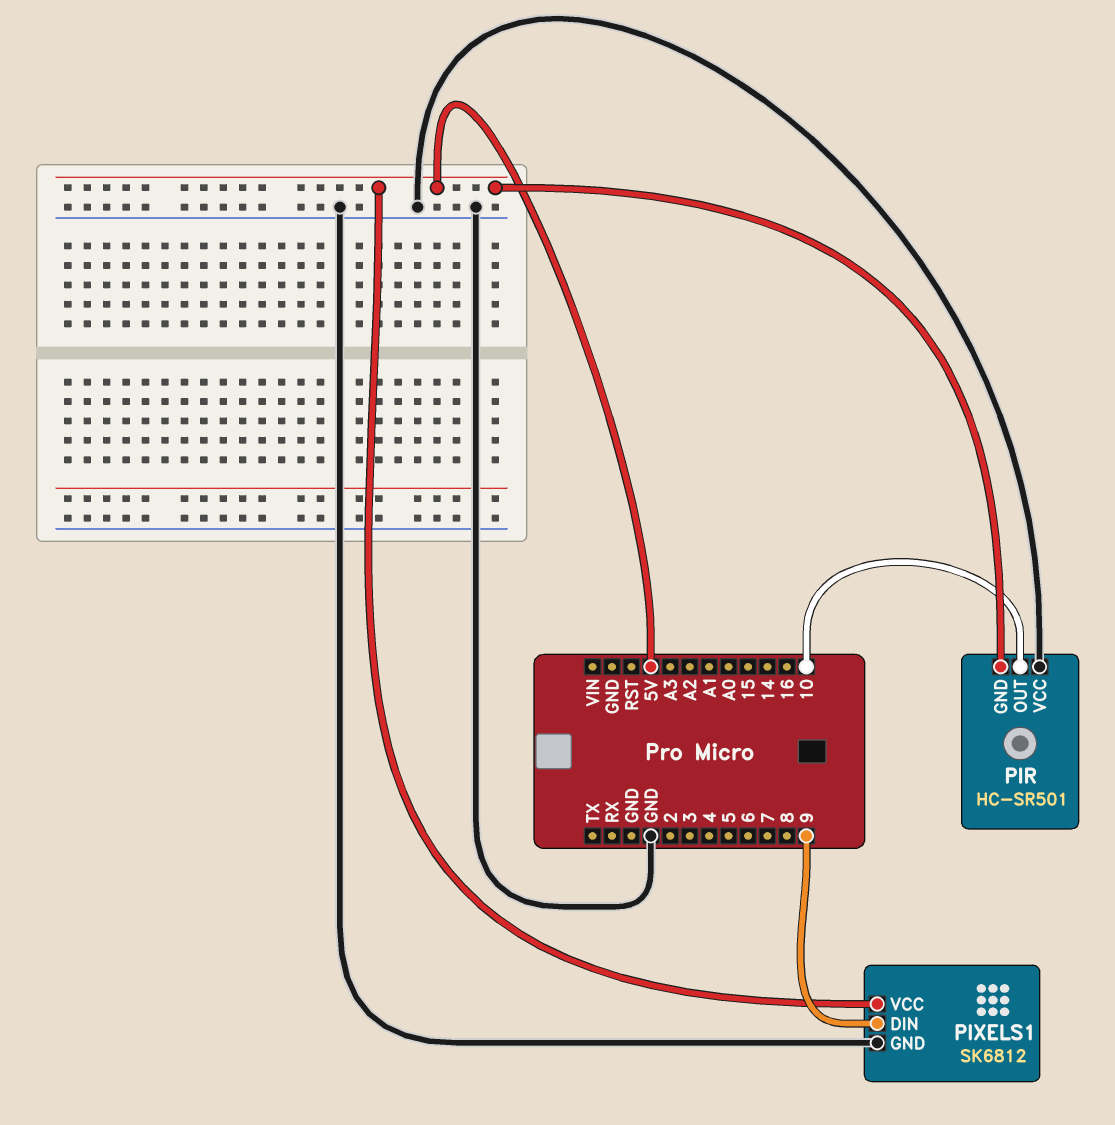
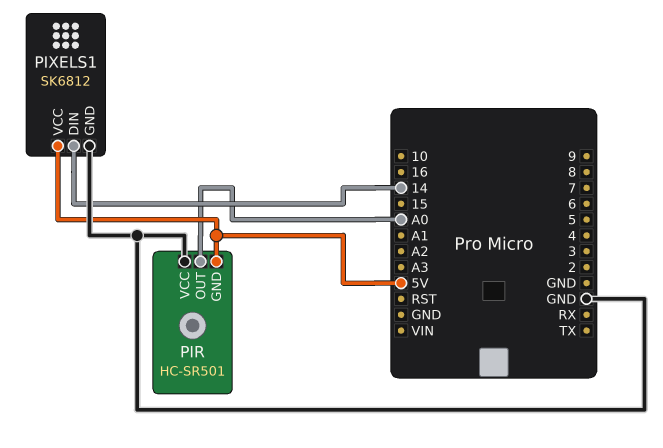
PIR pin OUT: 10 -> A0
PIXELS1 pin DIN: 9 -> 14

